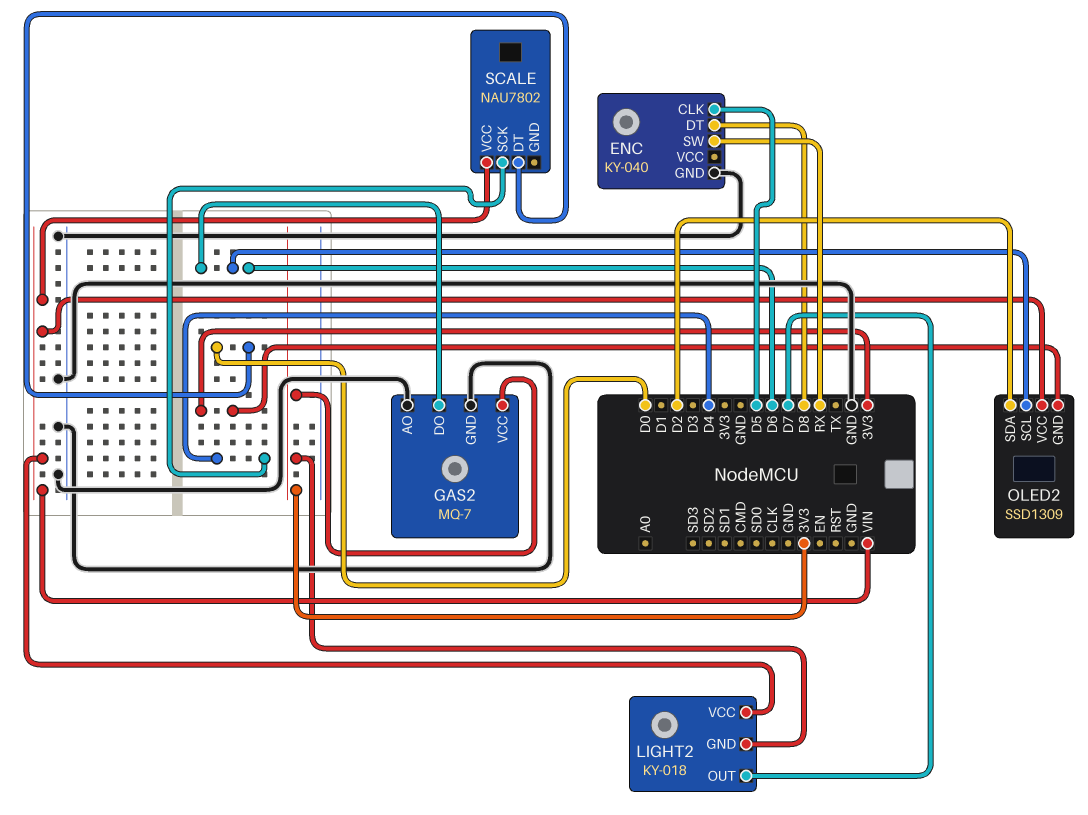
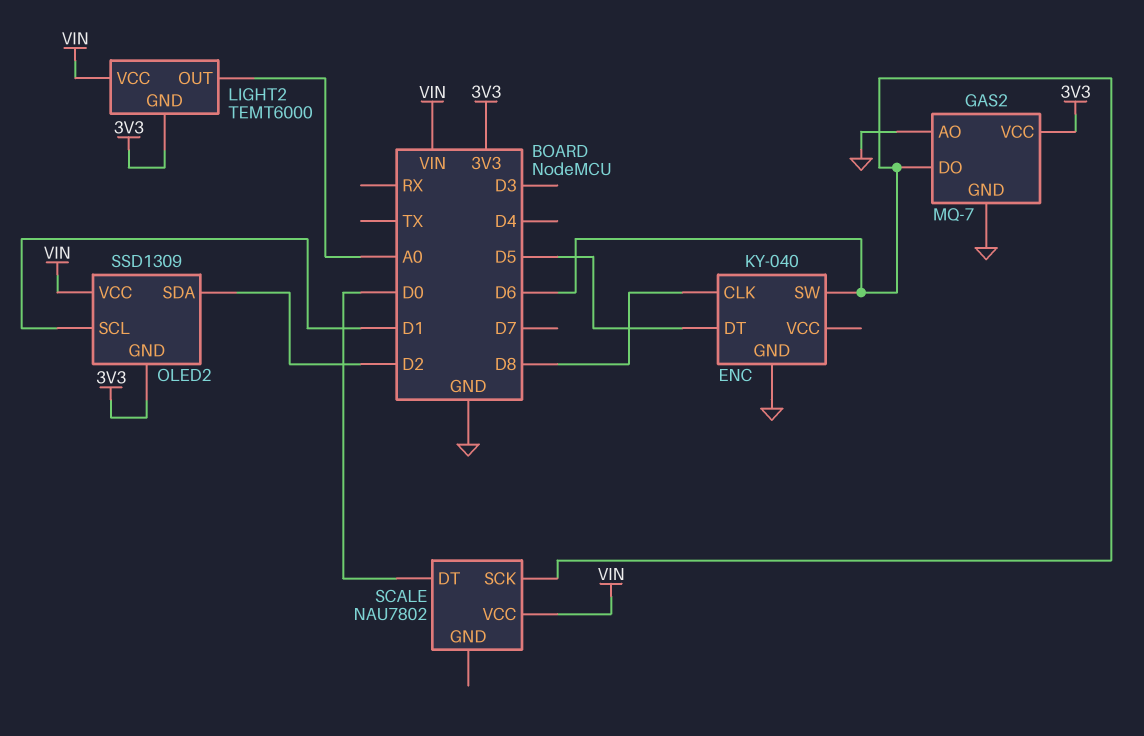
ENC pin CLK: D5 -> D8
ENC pin DT: D8 -> D5
ENC pin SW: RX -> D6
LIGHT2: KY-018 -> TEMT6000
LIGHT2 pin OUT: D7 -> A0
OLED2 pin SCL: D6 -> D1
SCALE pin SCK: D4 -> D6

